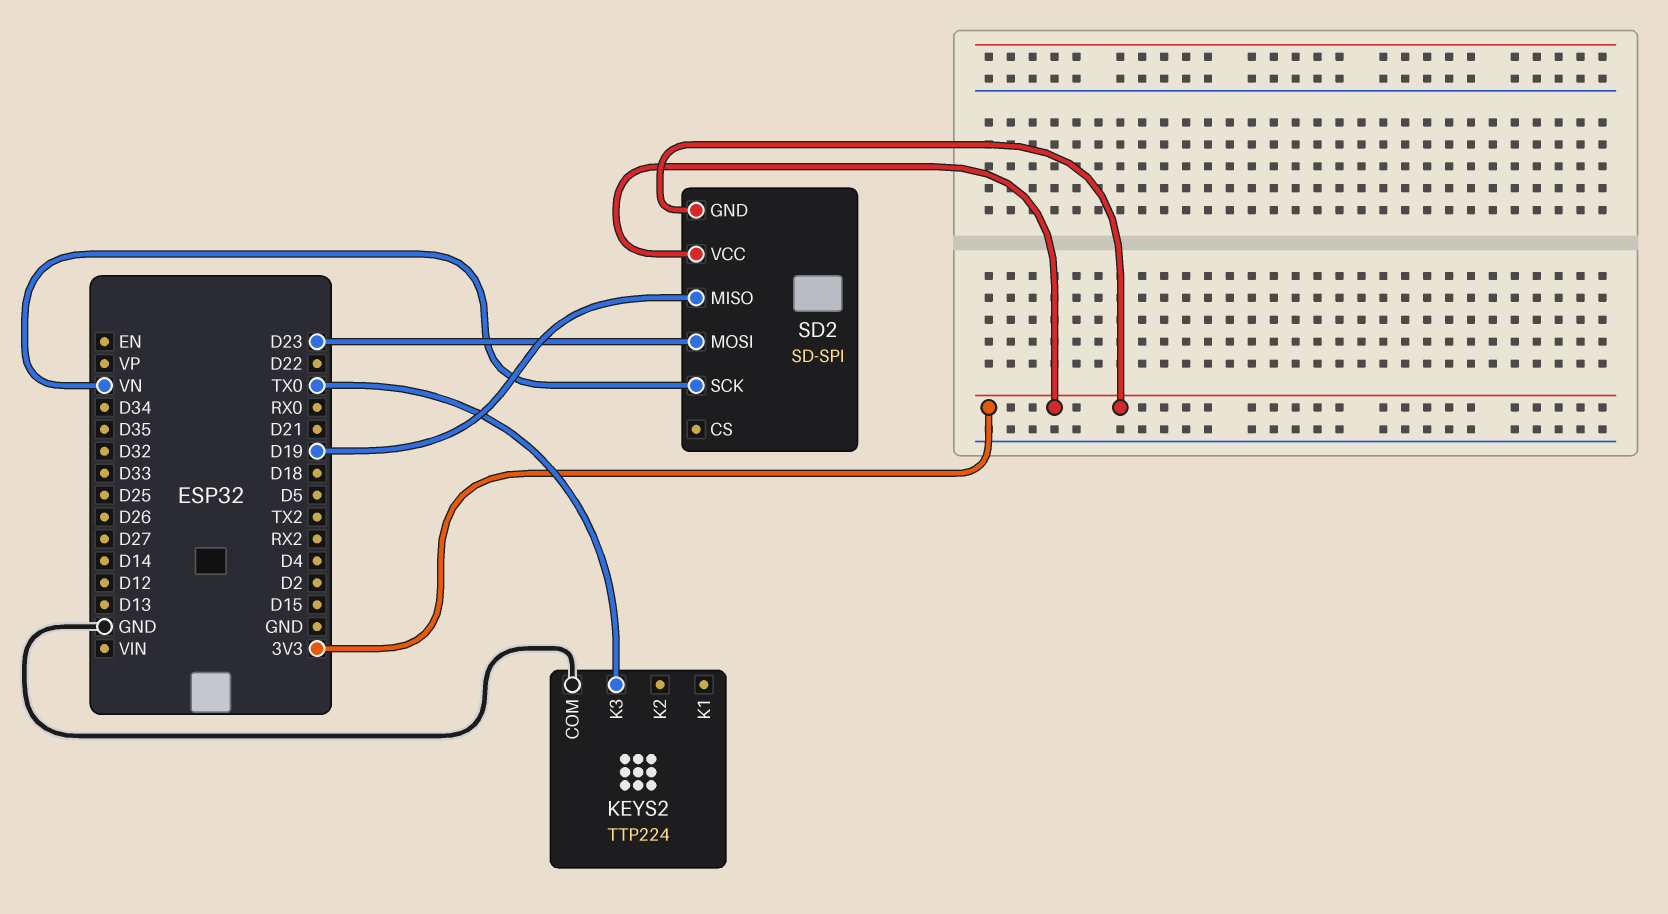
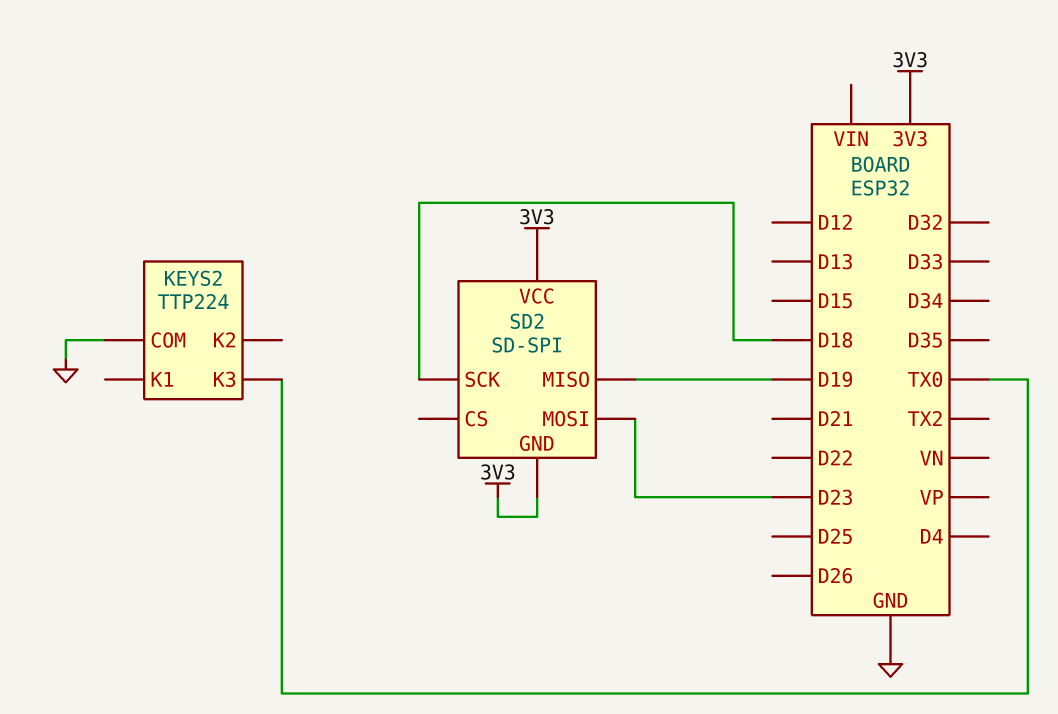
SD2 pin SCK: VN -> D18

